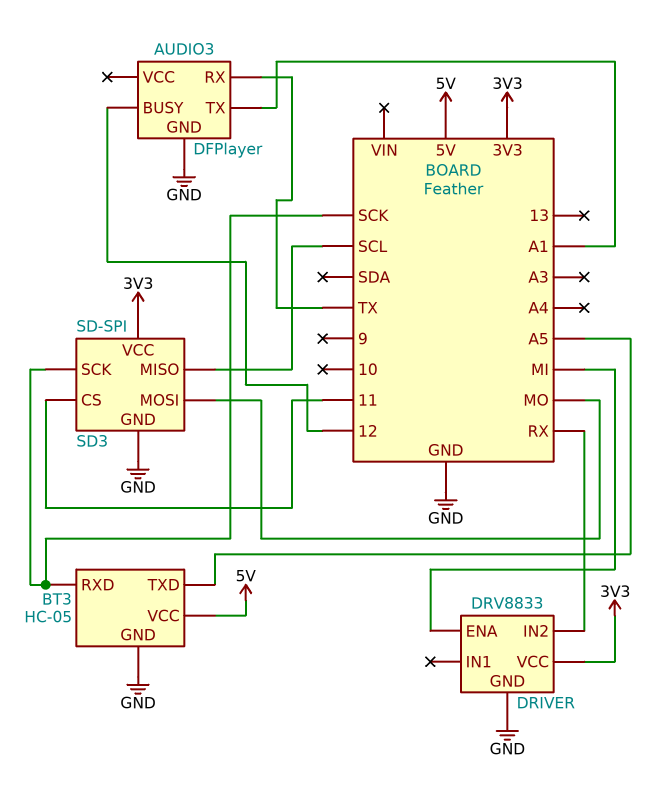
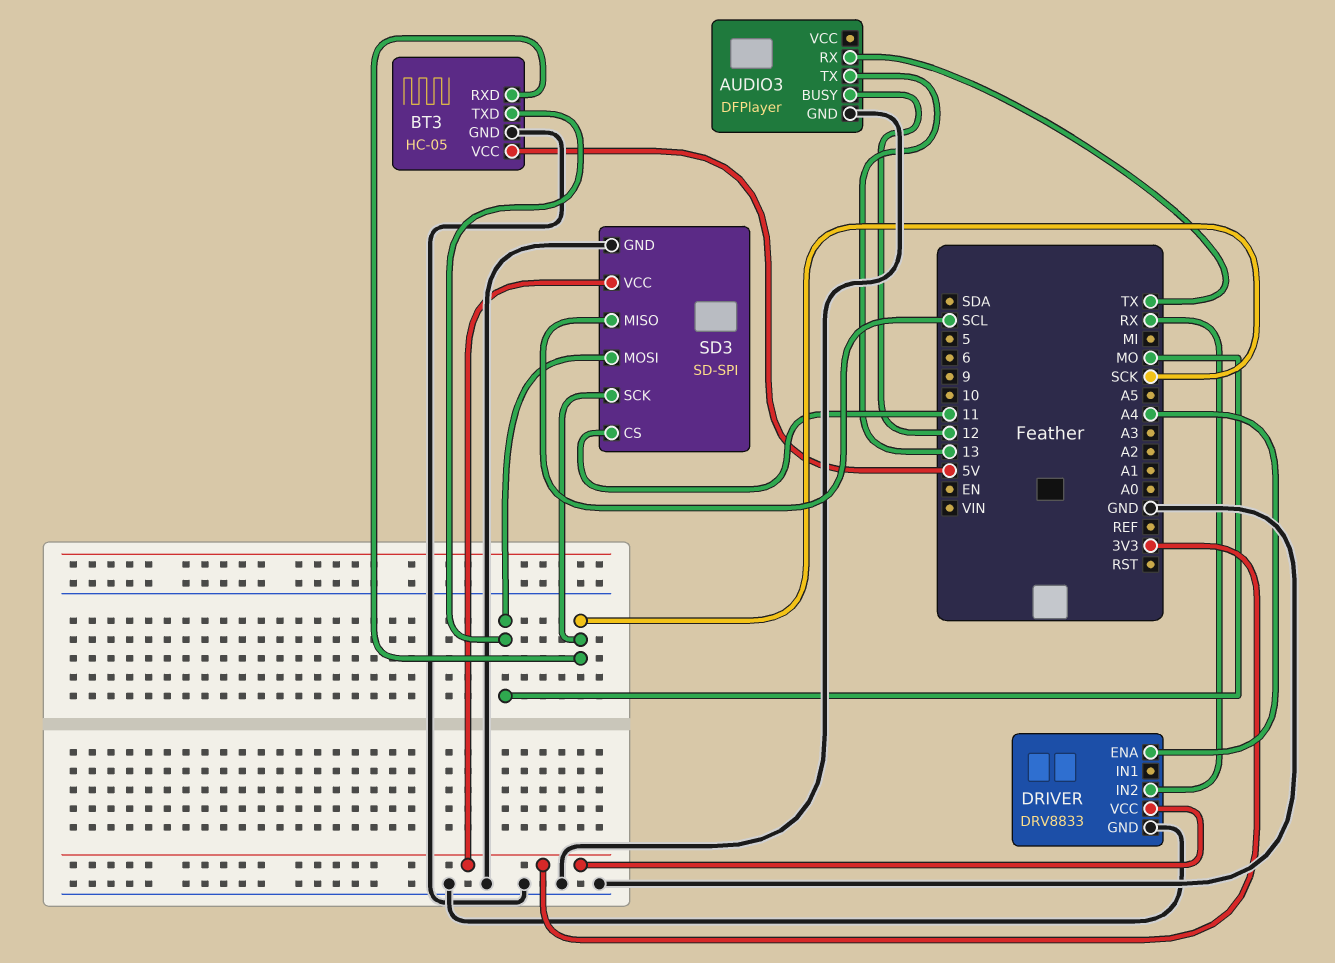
AUDIO3 pin TX: A1 -> 13
BT3 pin TXD: A5 -> MO
DRIVER pin ENA: MI -> A4

